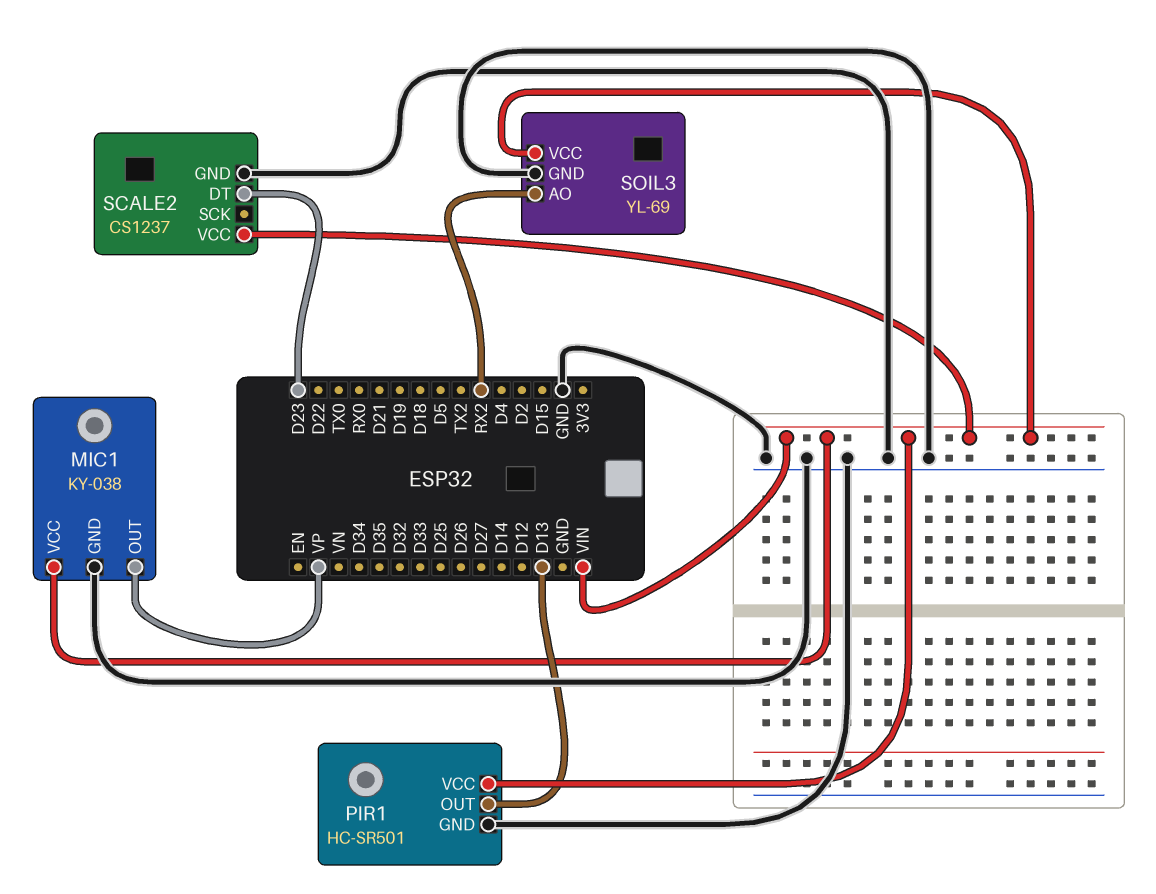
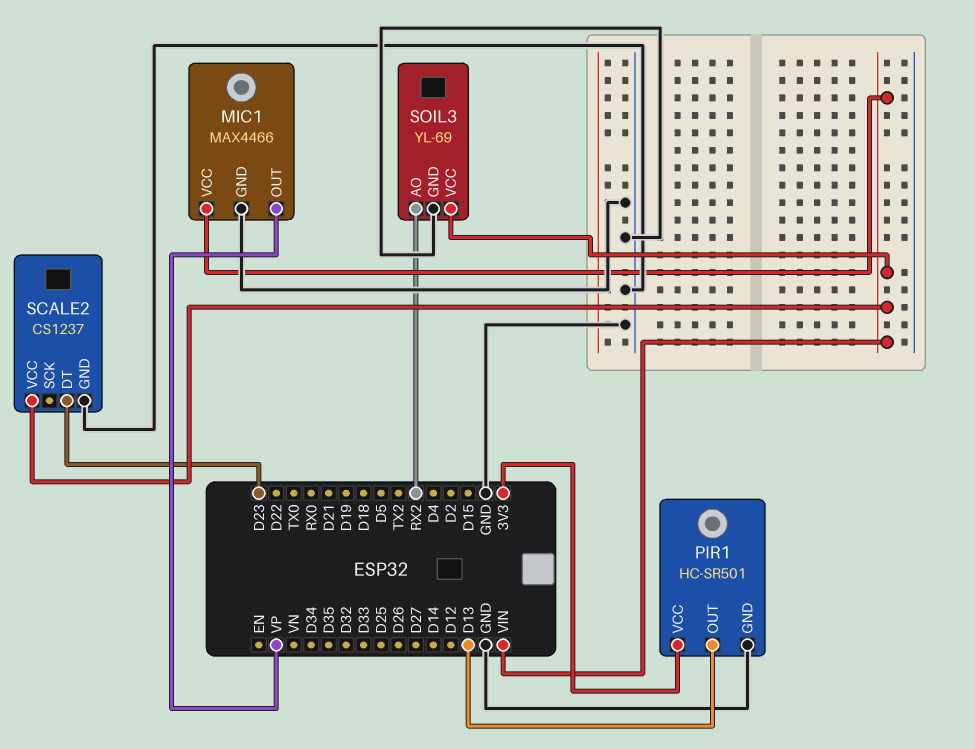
MIC1: KY-038 -> MAX4466
PIR1 pin VCC: VIN -> 3V3

